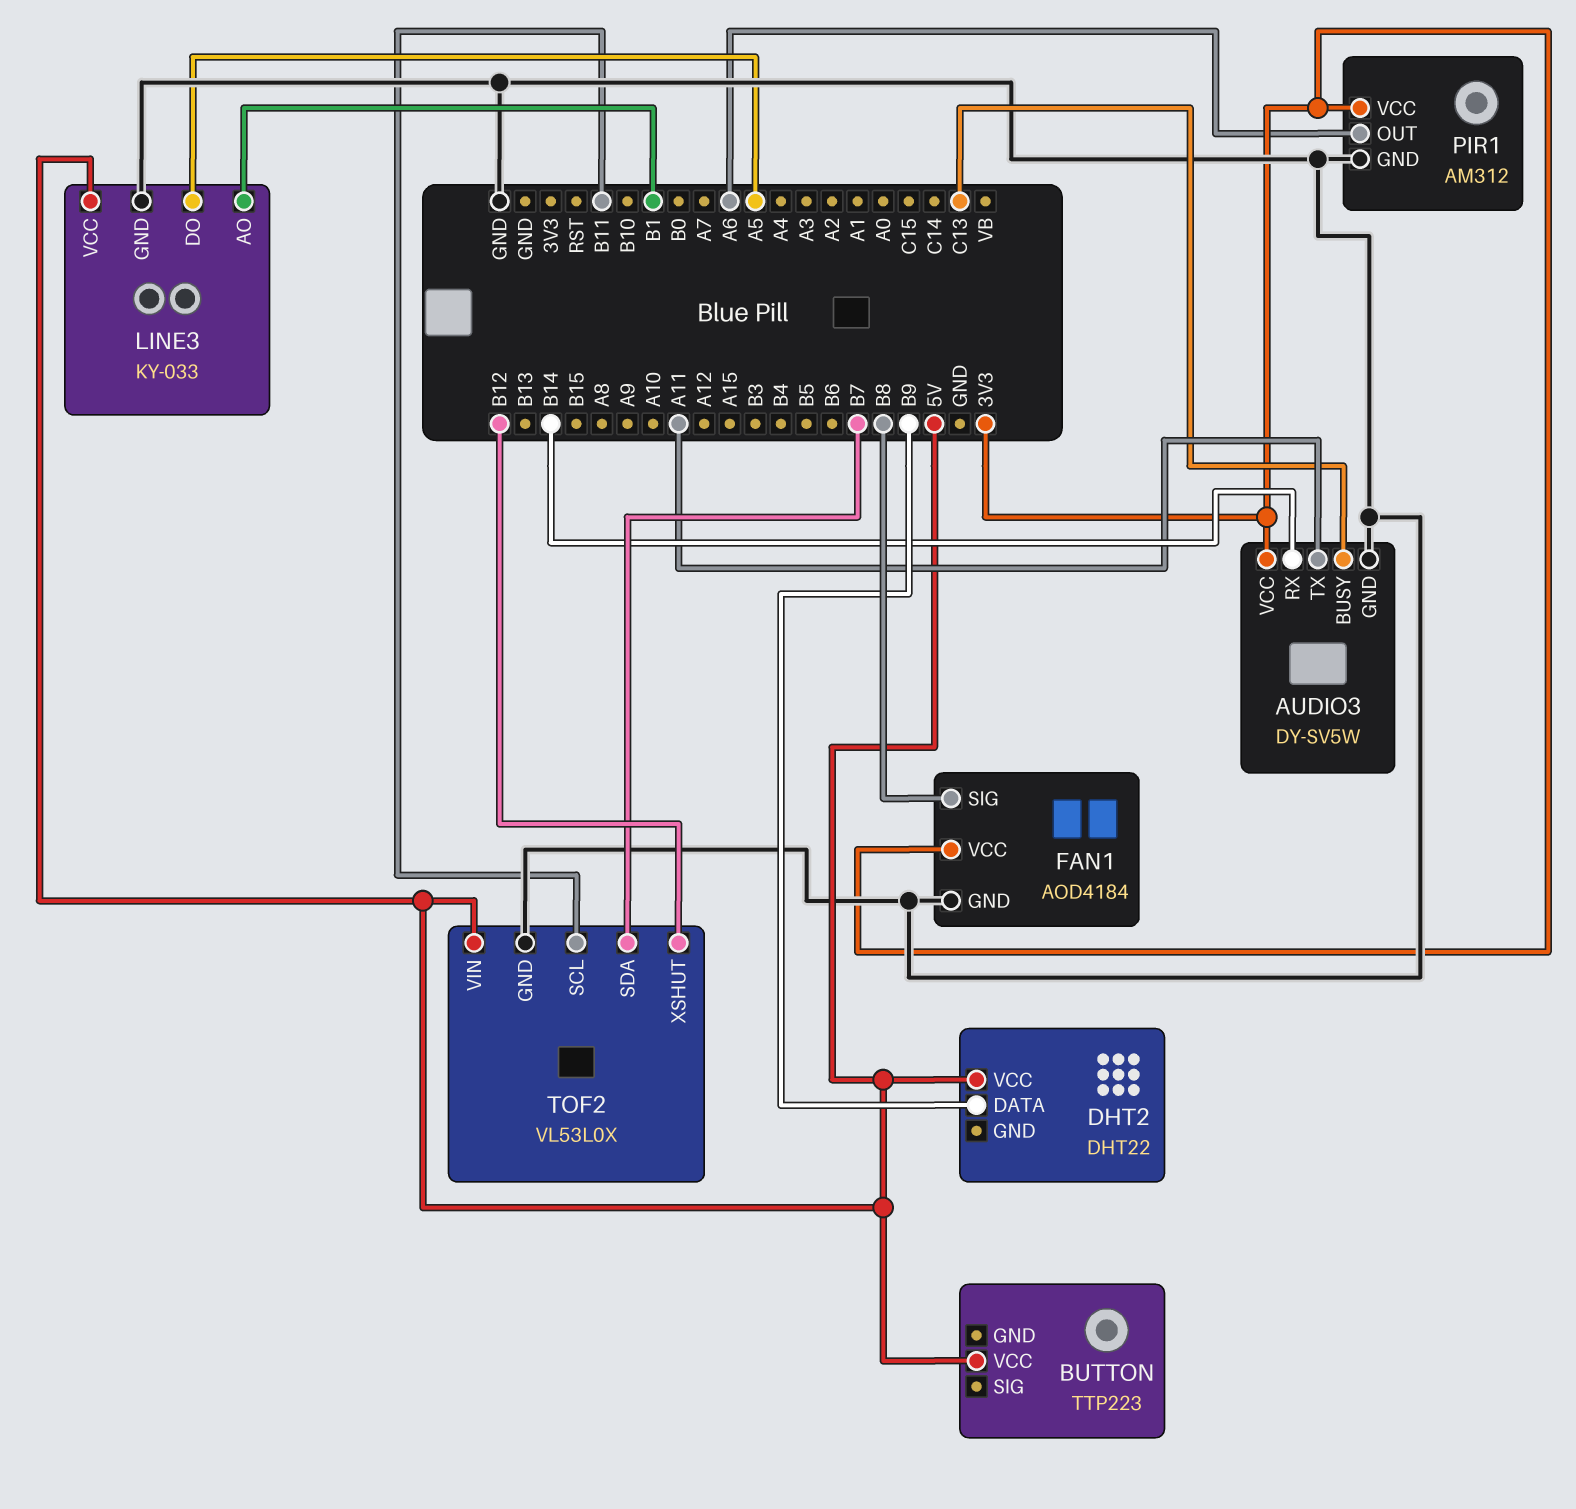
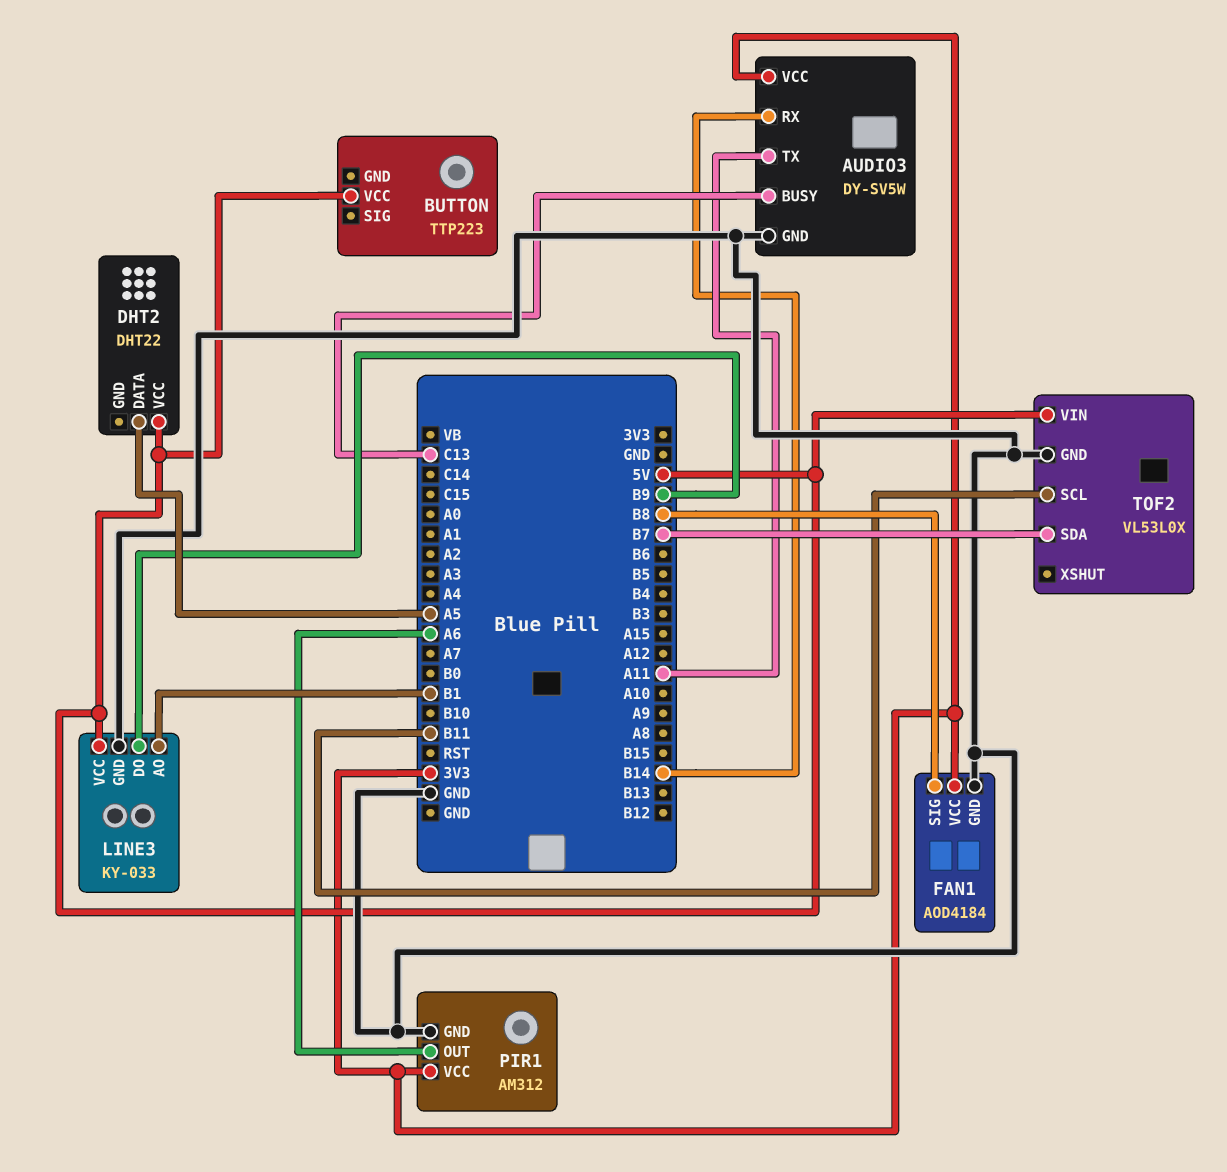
DHT2 pin DATA: B9 -> A5
LINE3 pin DO: A5 -> B9
TOF2 pin XSHUT: B12 -> none

